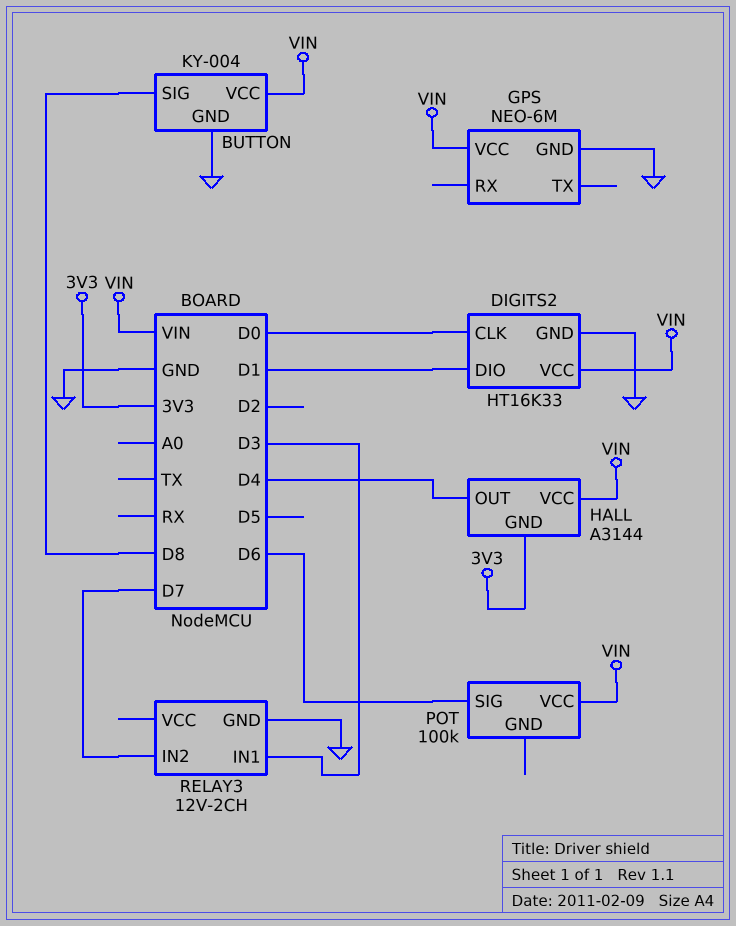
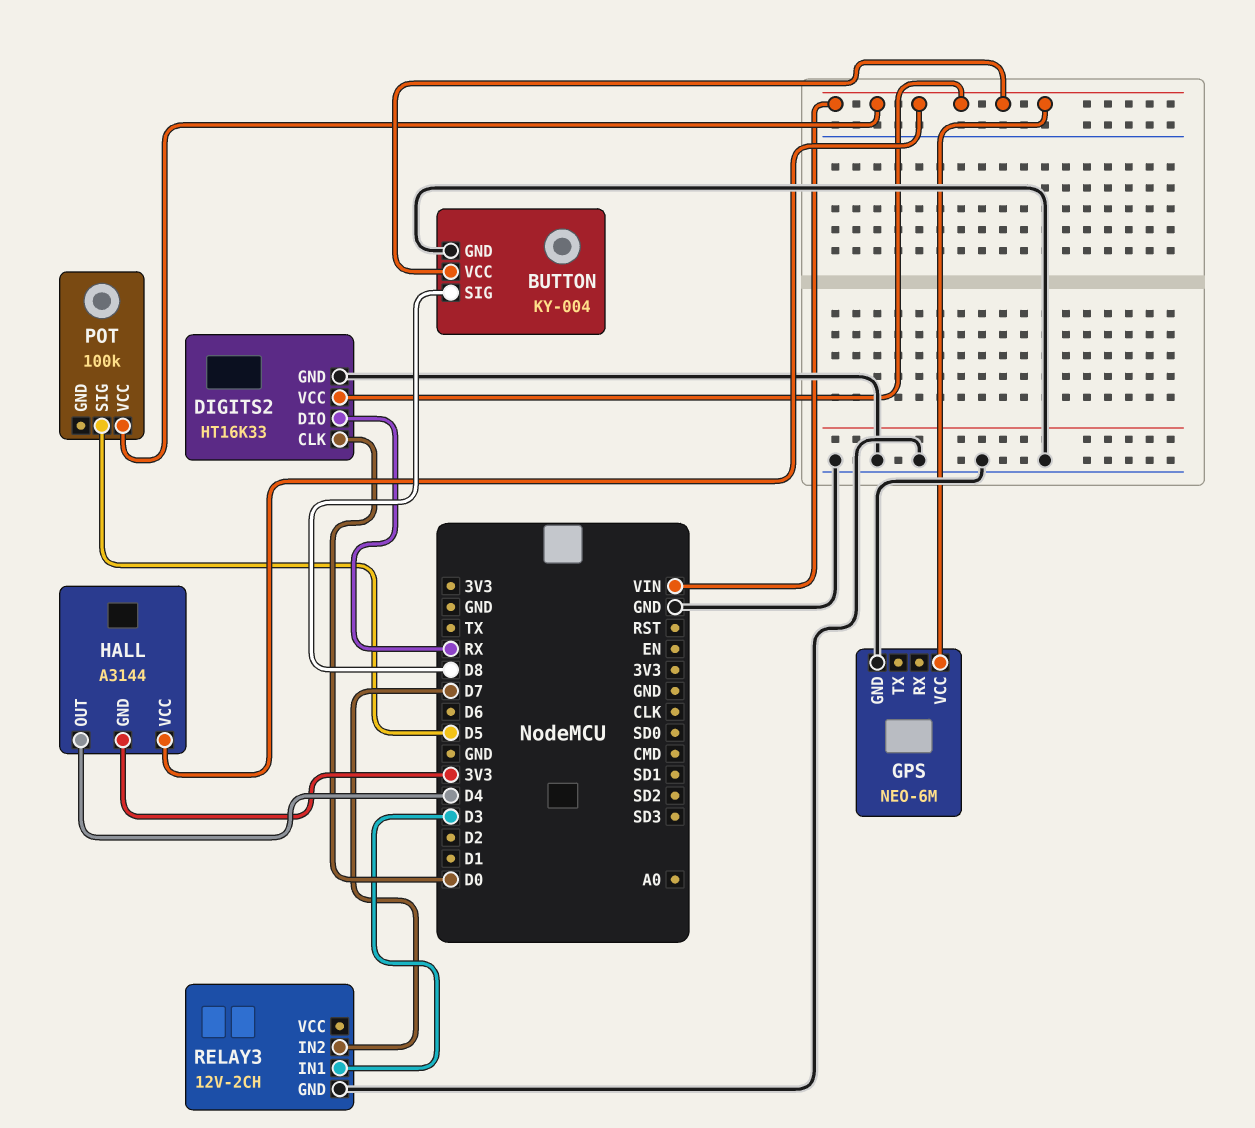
DIGITS2 pin DIO: D1 -> RX
POT pin SIG: D6 -> D5

